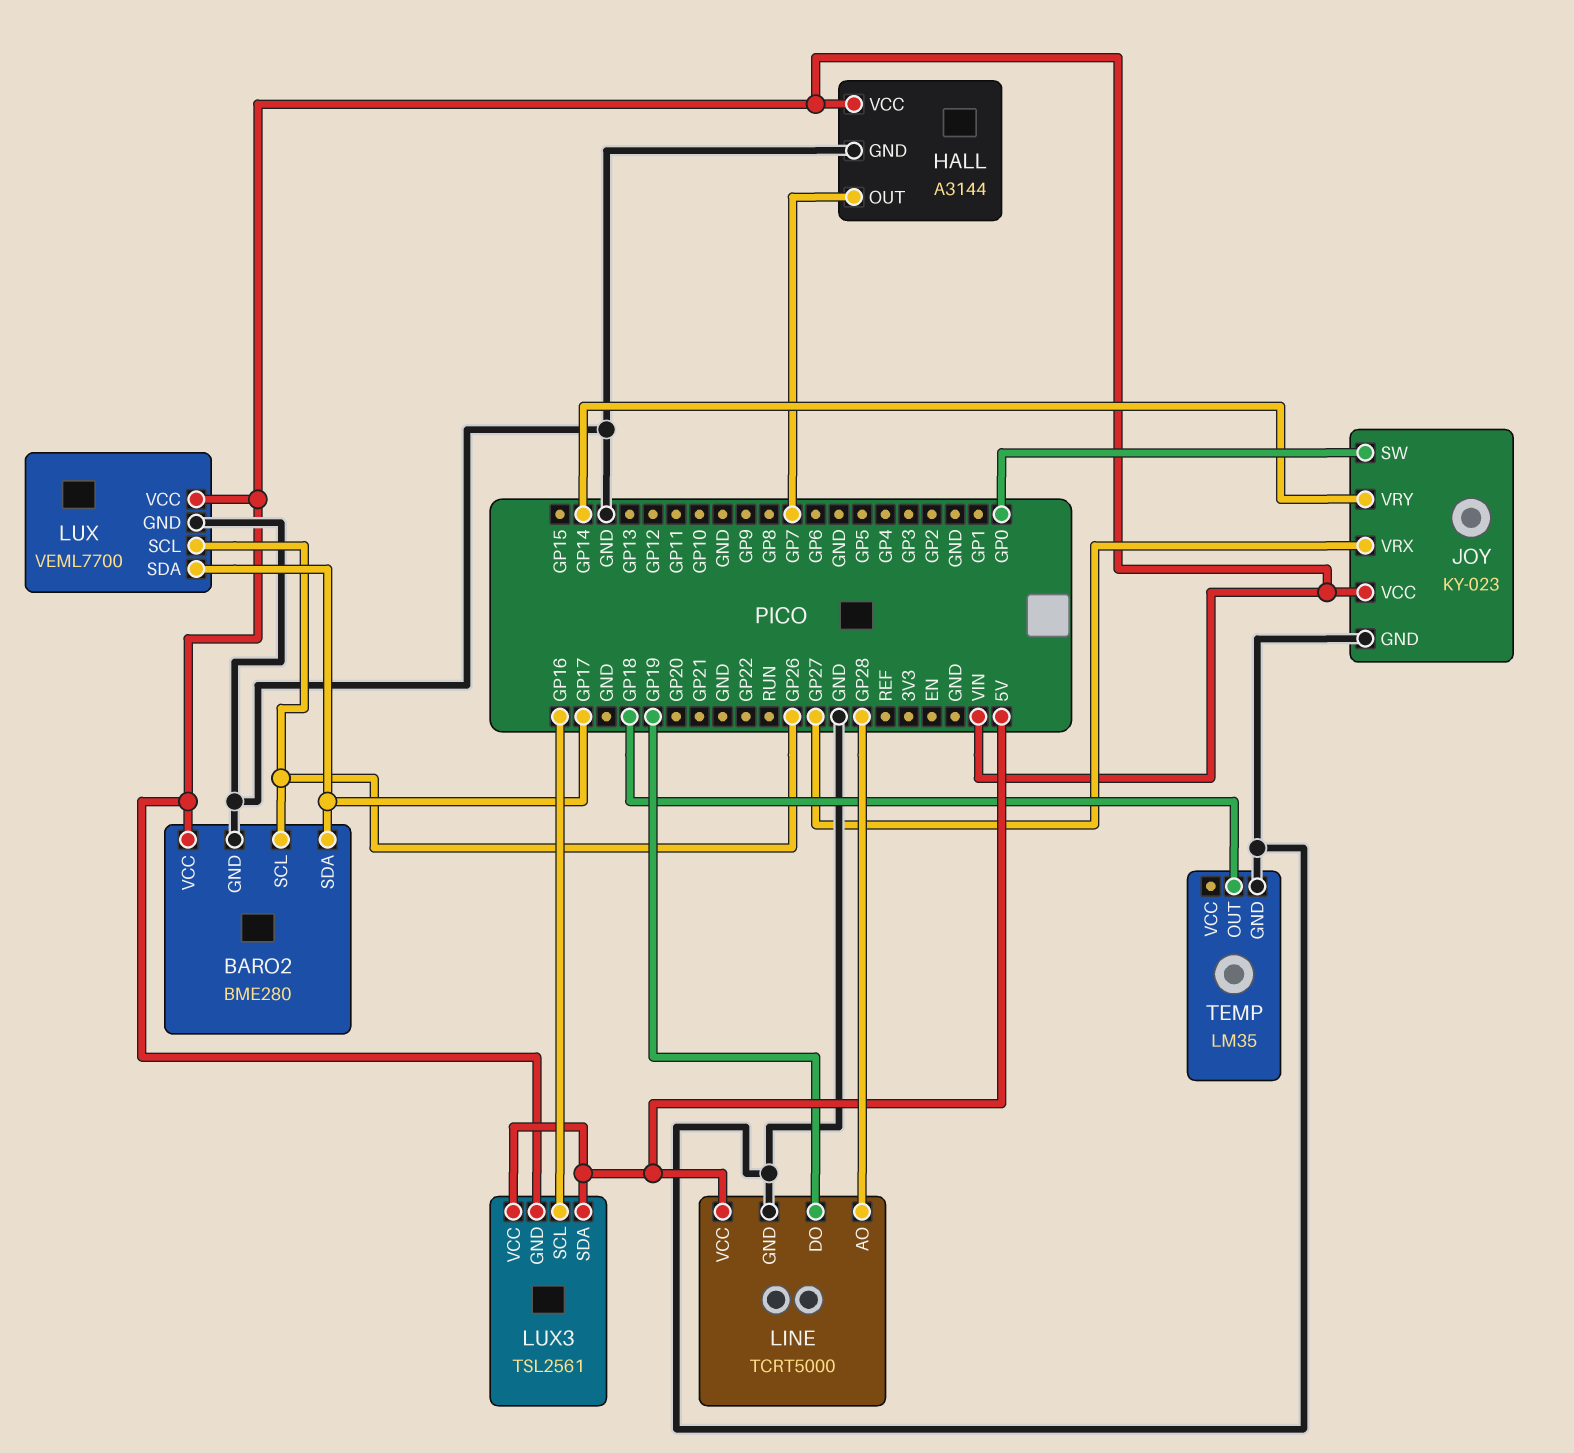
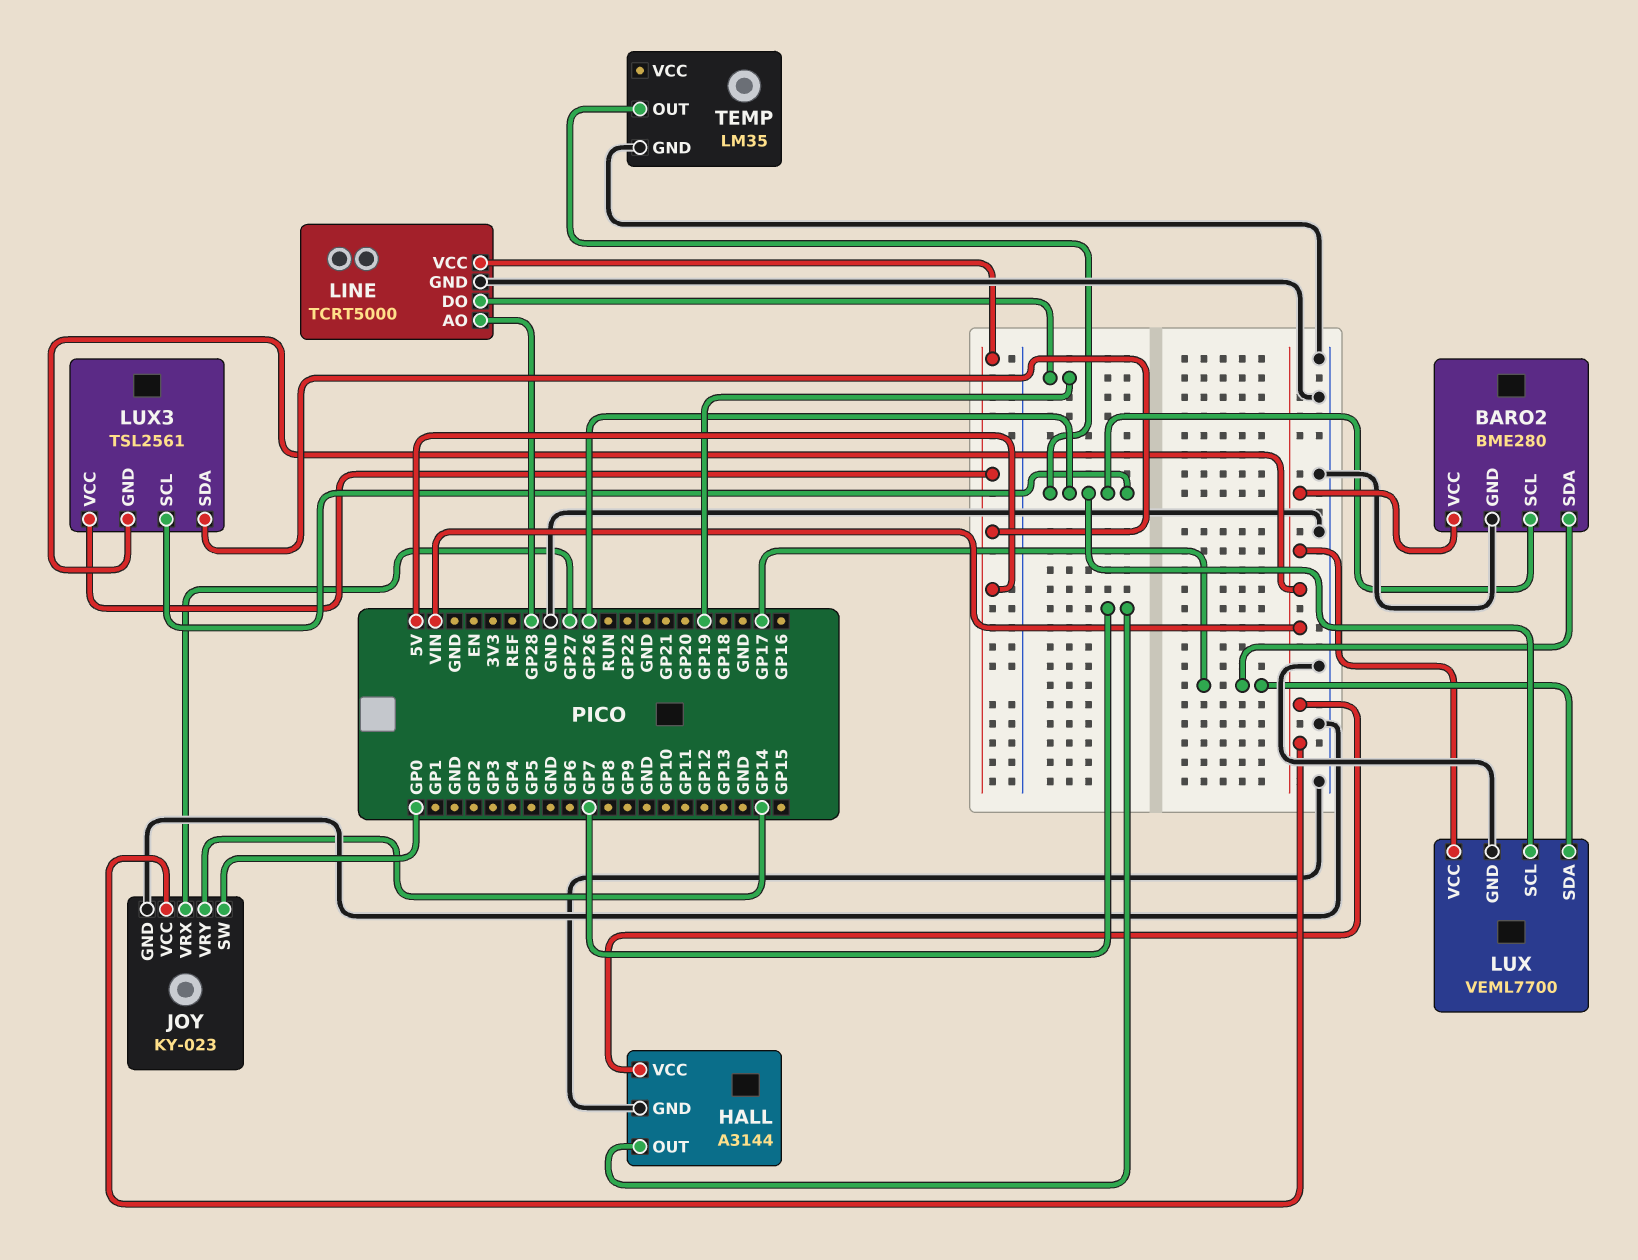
LUX3 pin SCL: GP16 -> GP26
TEMP pin OUT: GP18 -> GP26

